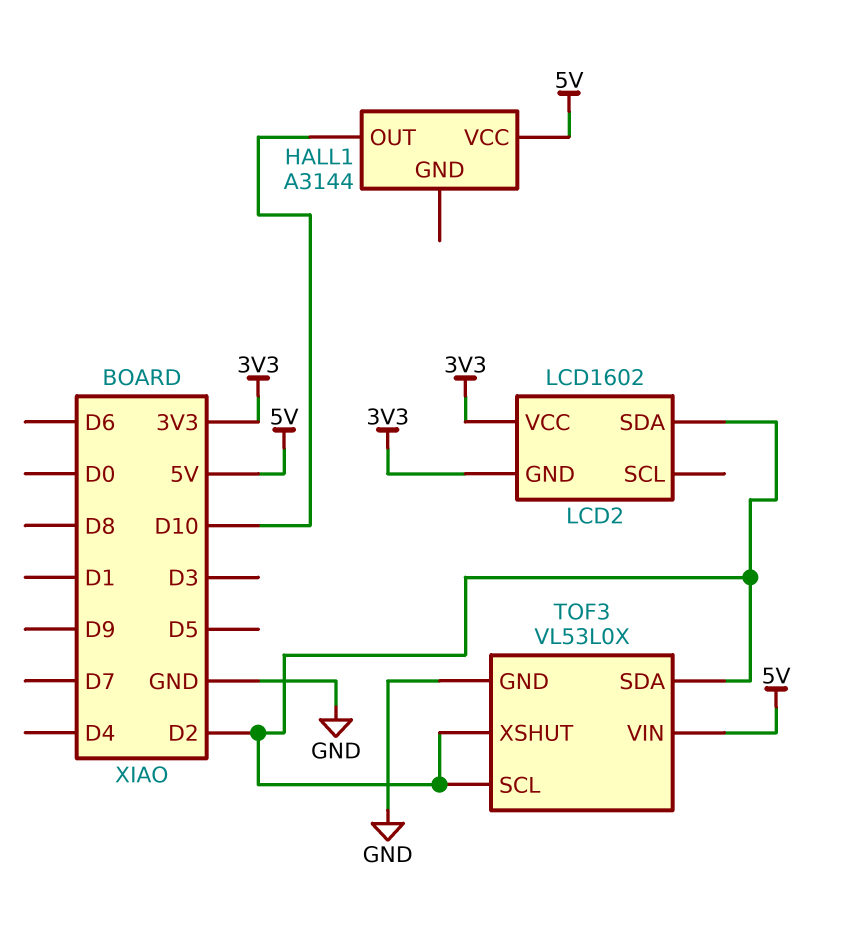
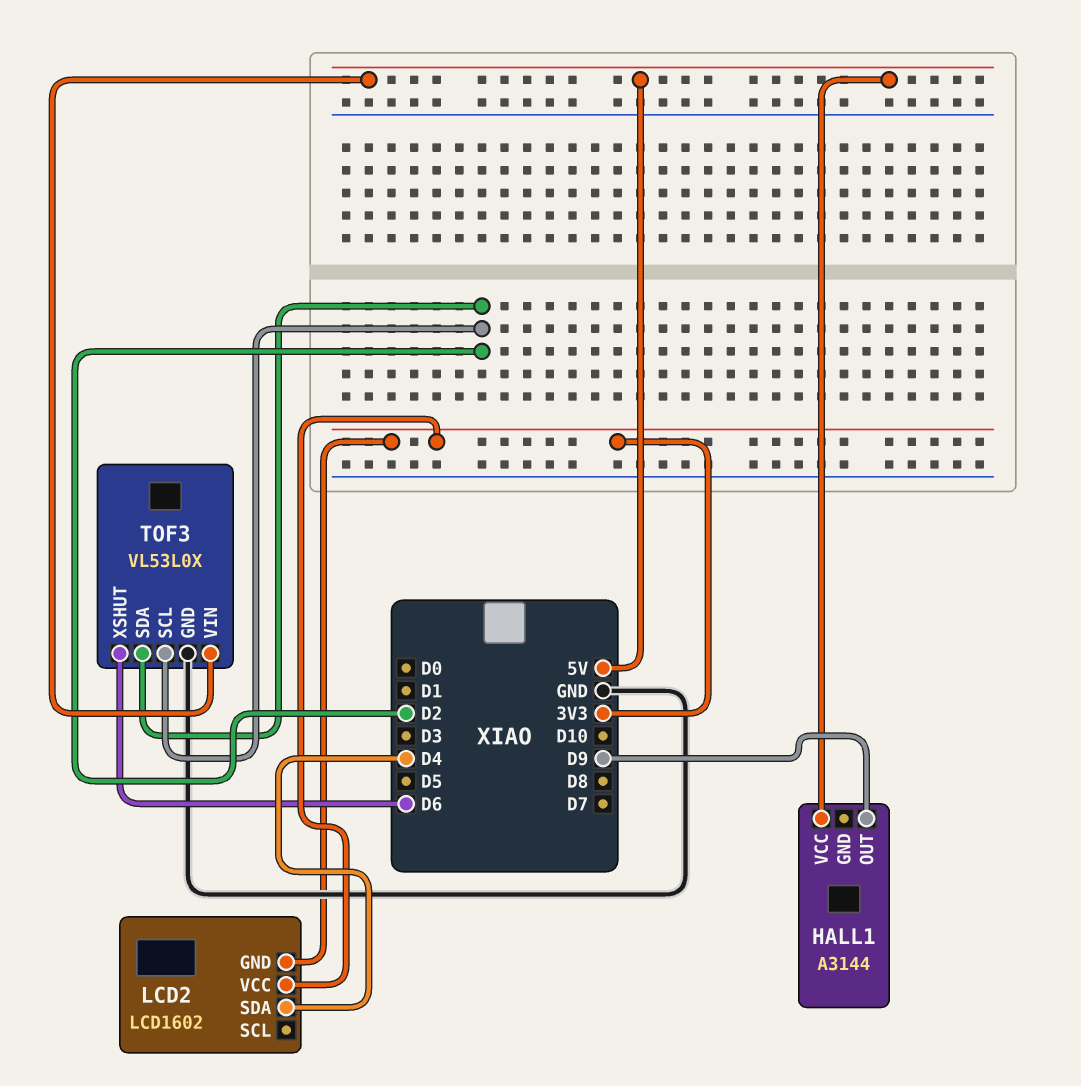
HALL1 pin OUT: D10 -> D9
LCD2 pin SDA: D2 -> D4
TOF3 pin XSHUT: D2 -> D6

